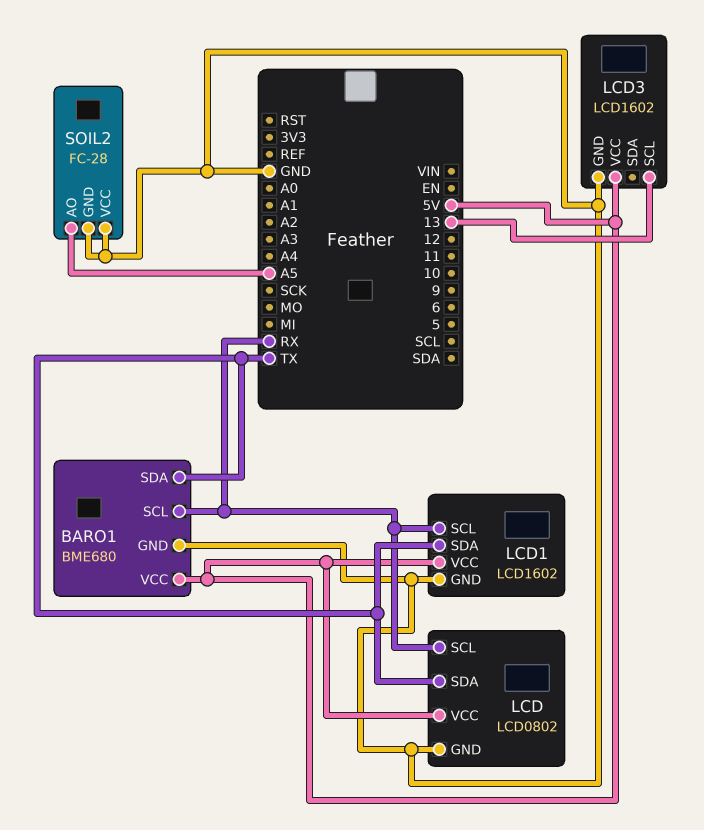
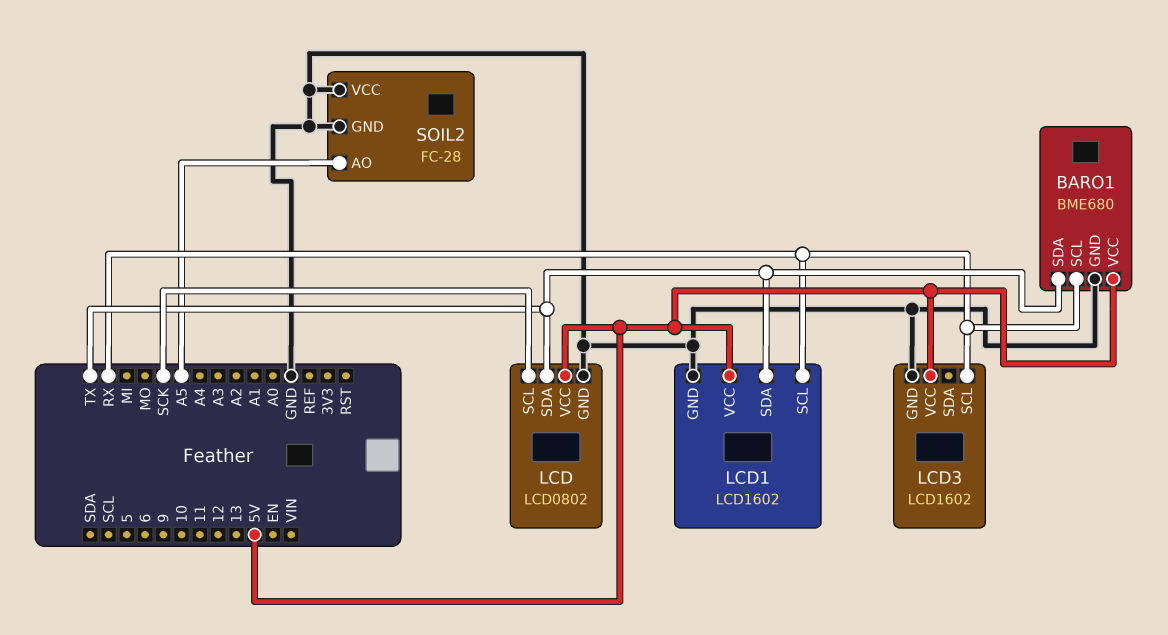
LCD pin SCL: RX -> SCK
LCD3 pin SCL: 13 -> RX

